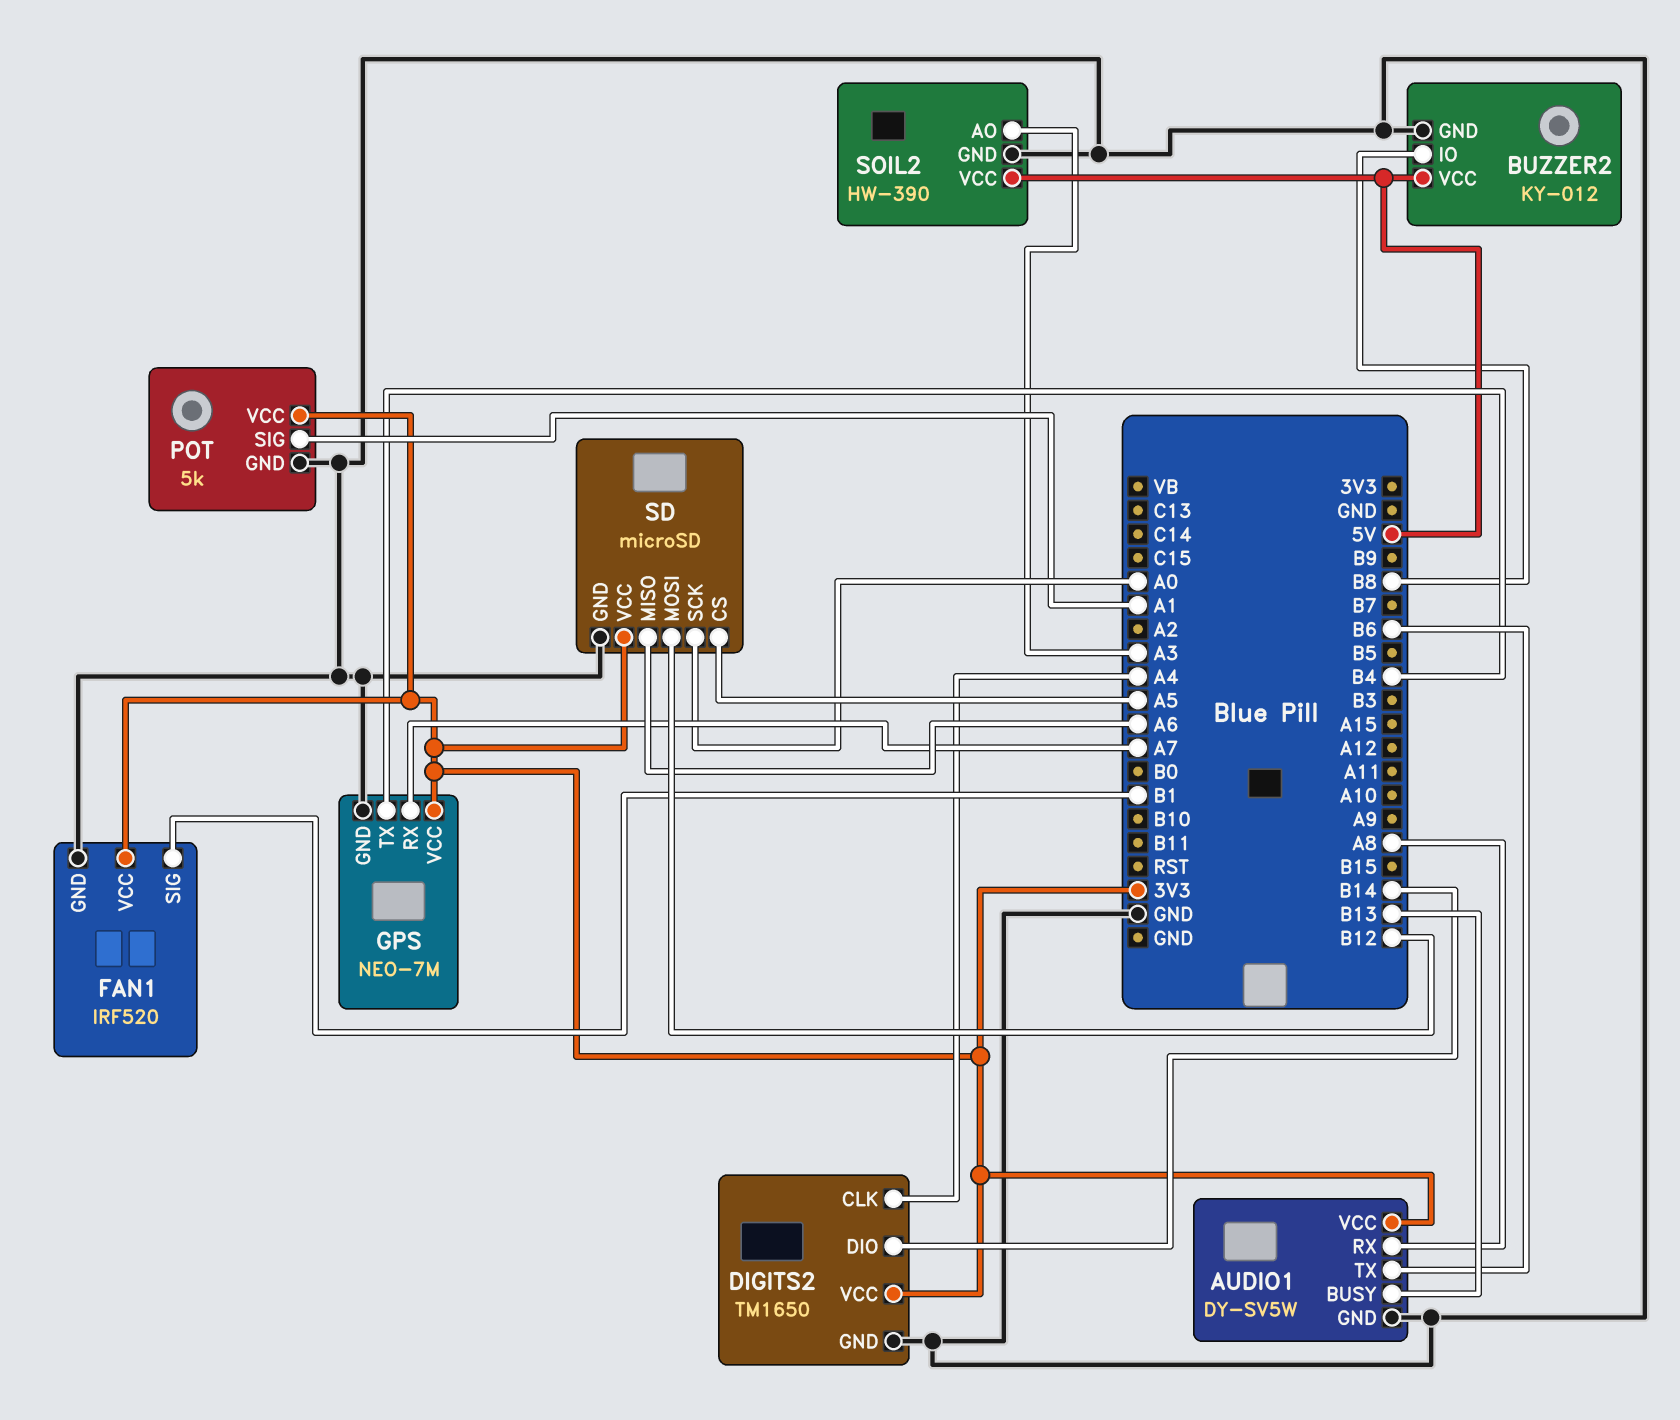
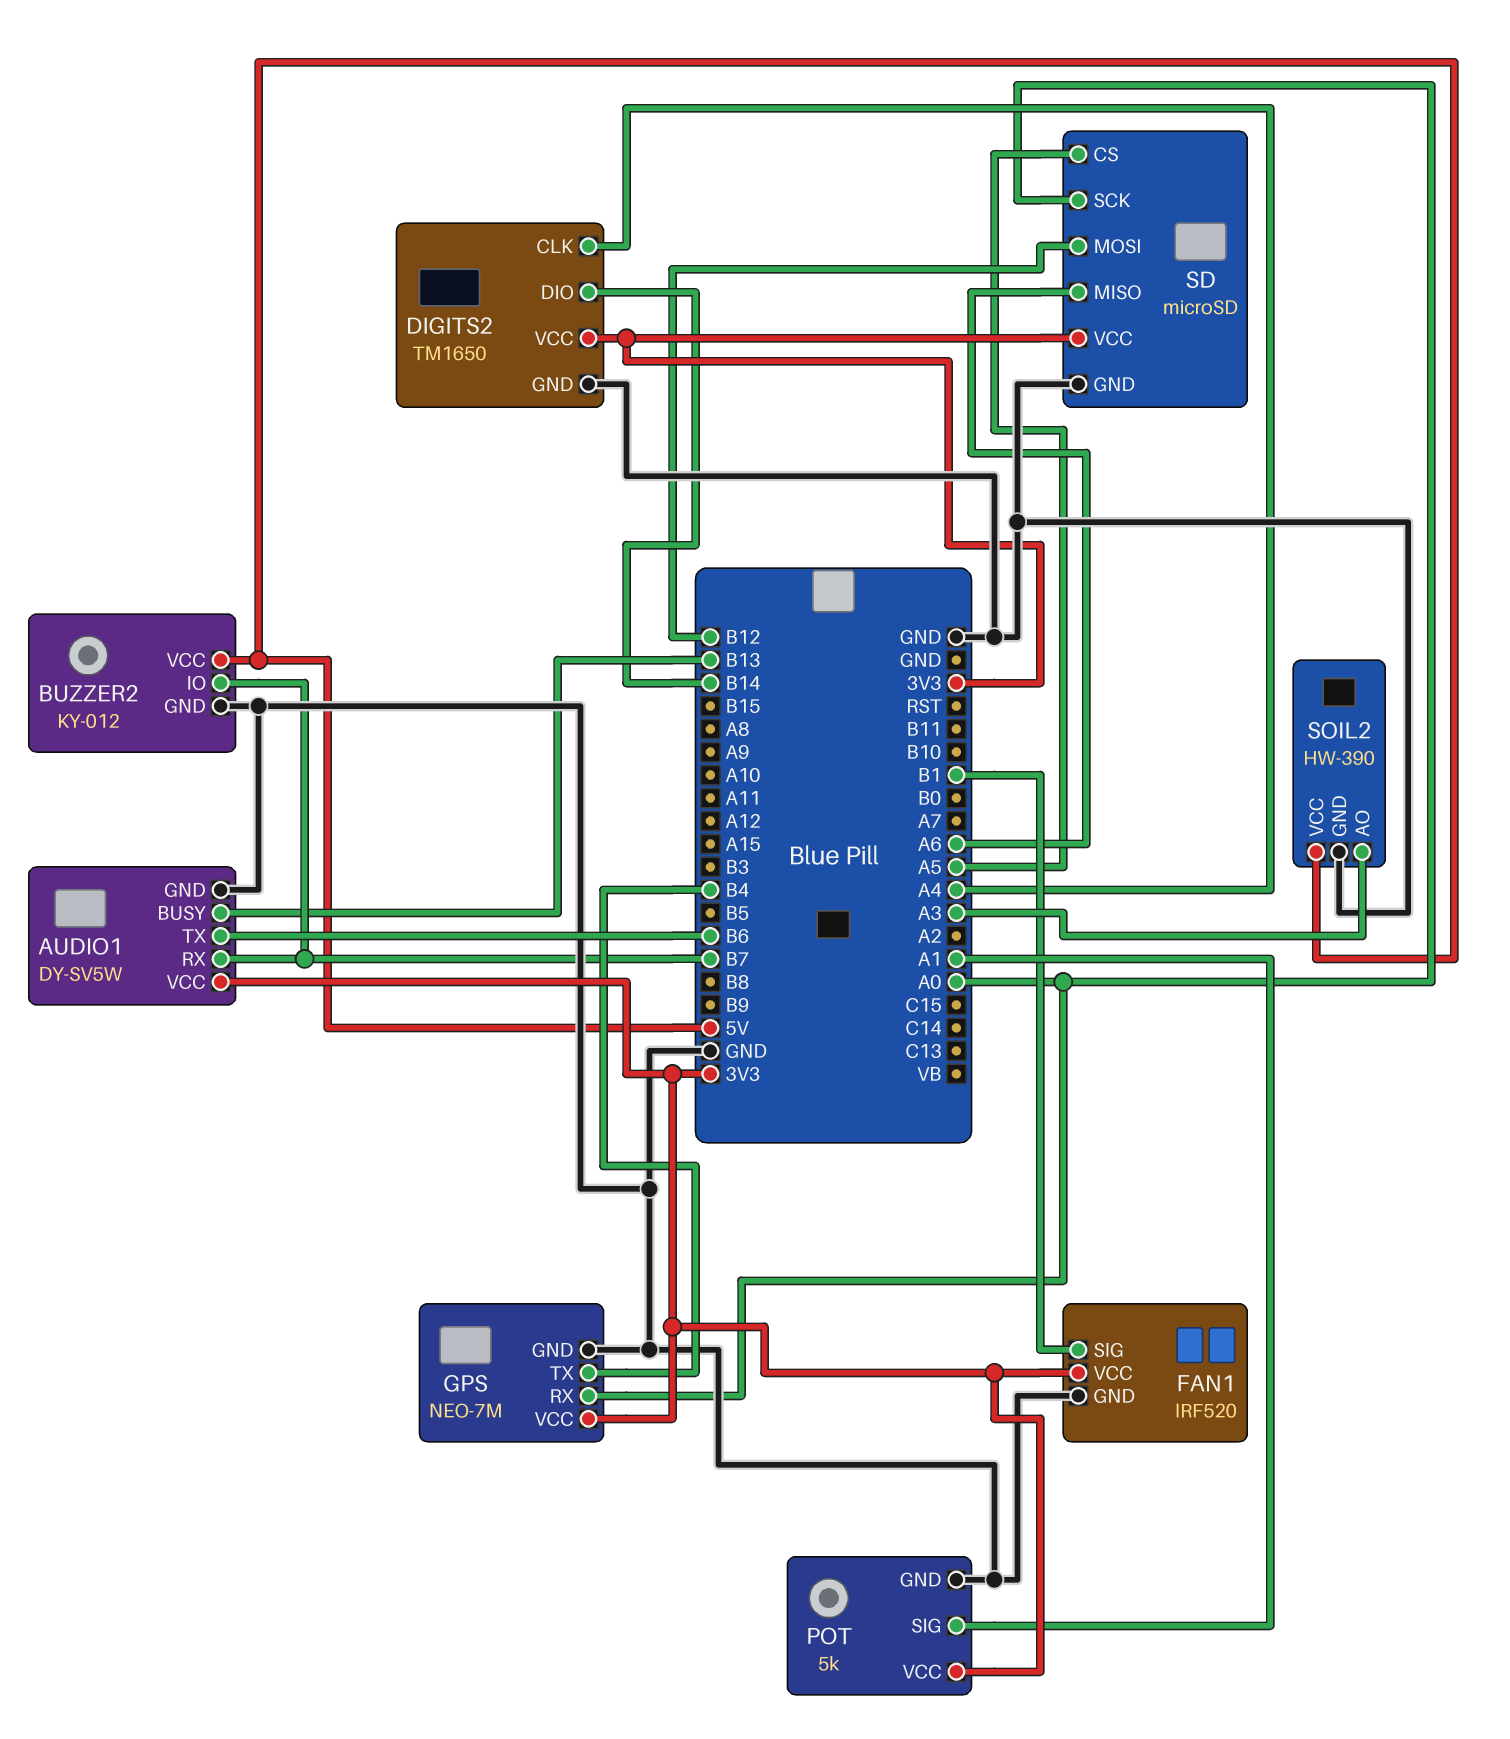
AUDIO1 pin RX: A8 -> B7
BUZZER2 pin IO: B8 -> B7
GPS pin RX: A7 -> A0

